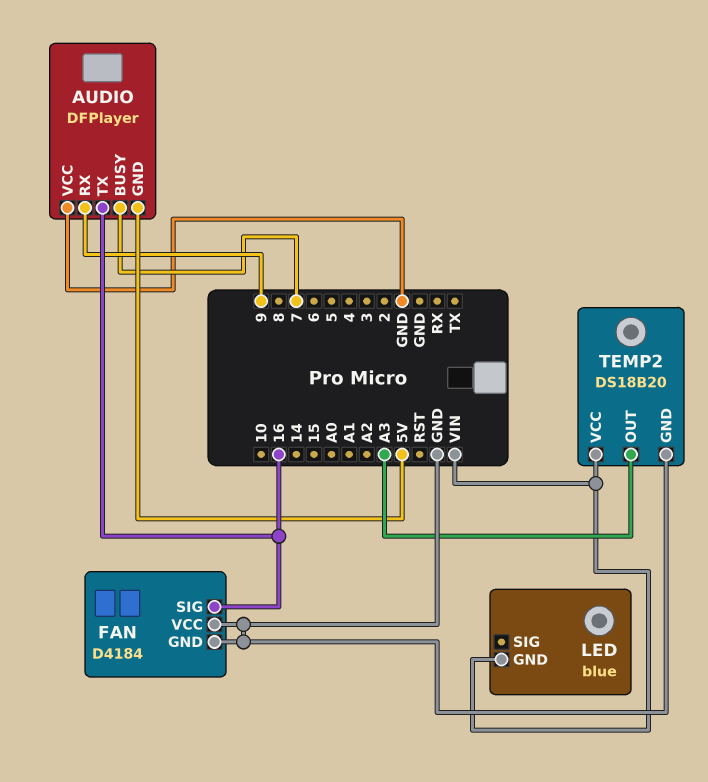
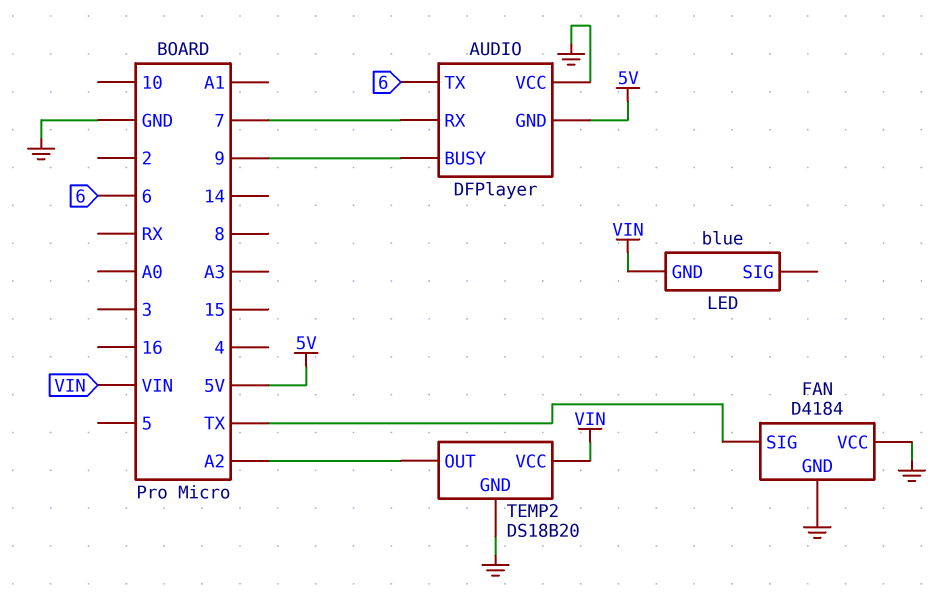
AUDIO pin BUSY: 7 -> 9
AUDIO pin RX: 9 -> 7
AUDIO pin TX: 16 -> 6
FAN pin SIG: 16 -> TX
TEMP2 pin OUT: A3 -> A2

